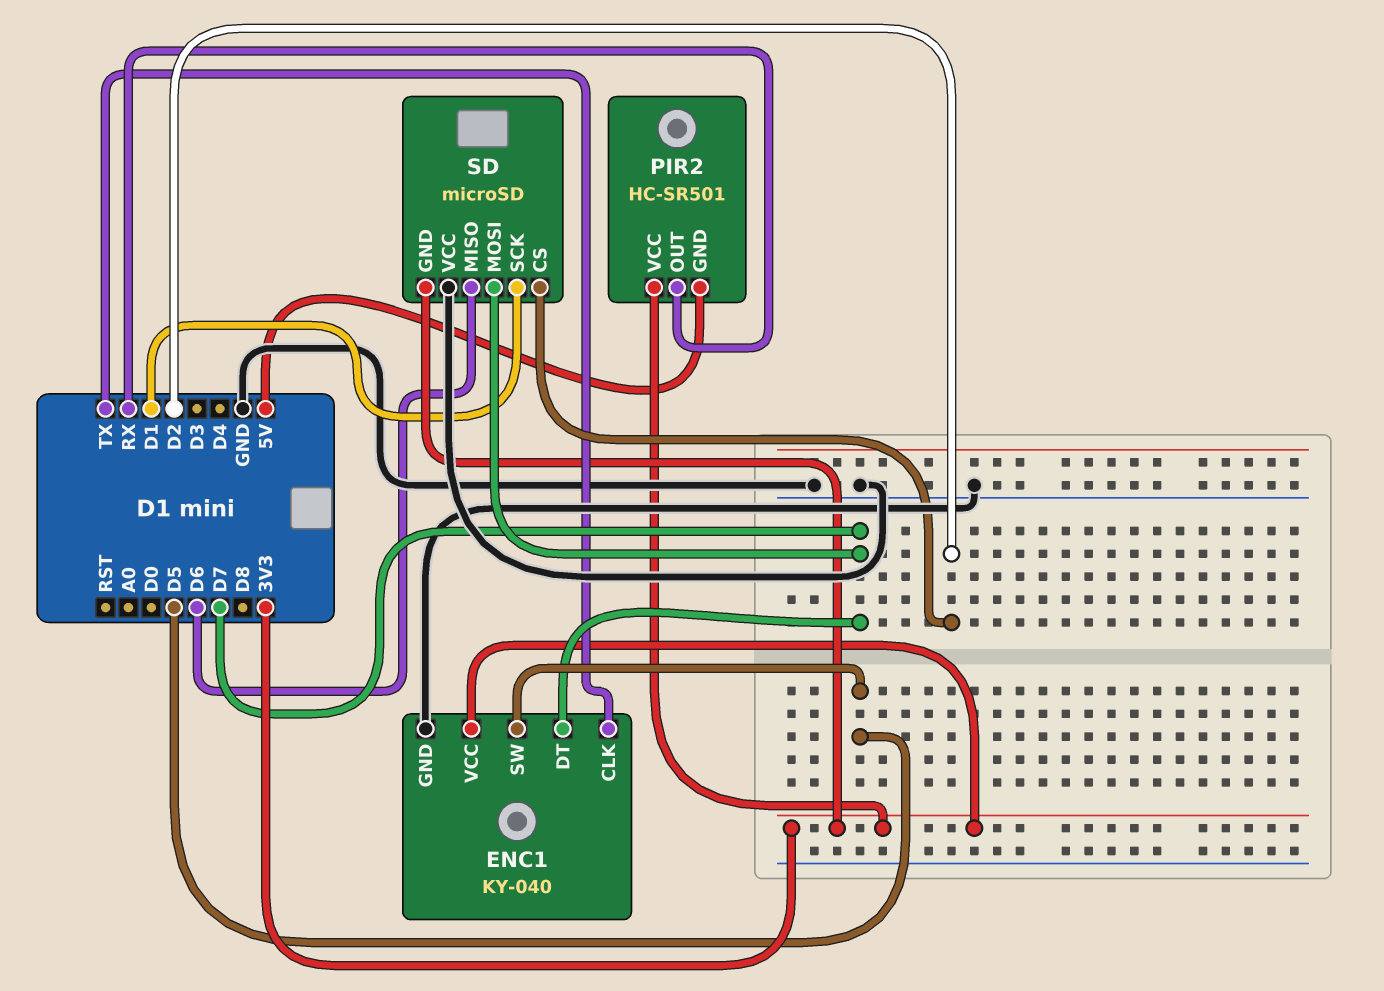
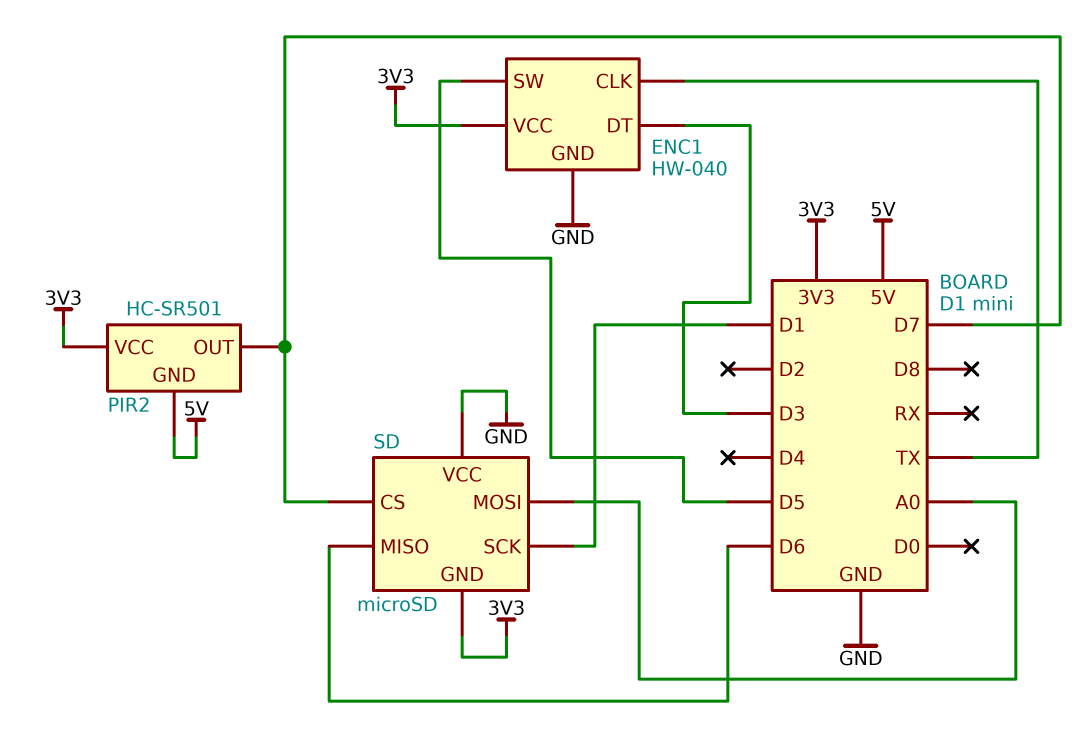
ENC1: KY-040 -> HW-040
ENC1 pin DT: D7 -> D3
PIR2 pin OUT: RX -> D7
SD pin CS: D2 -> D7
SD pin MOSI: D7 -> A0

